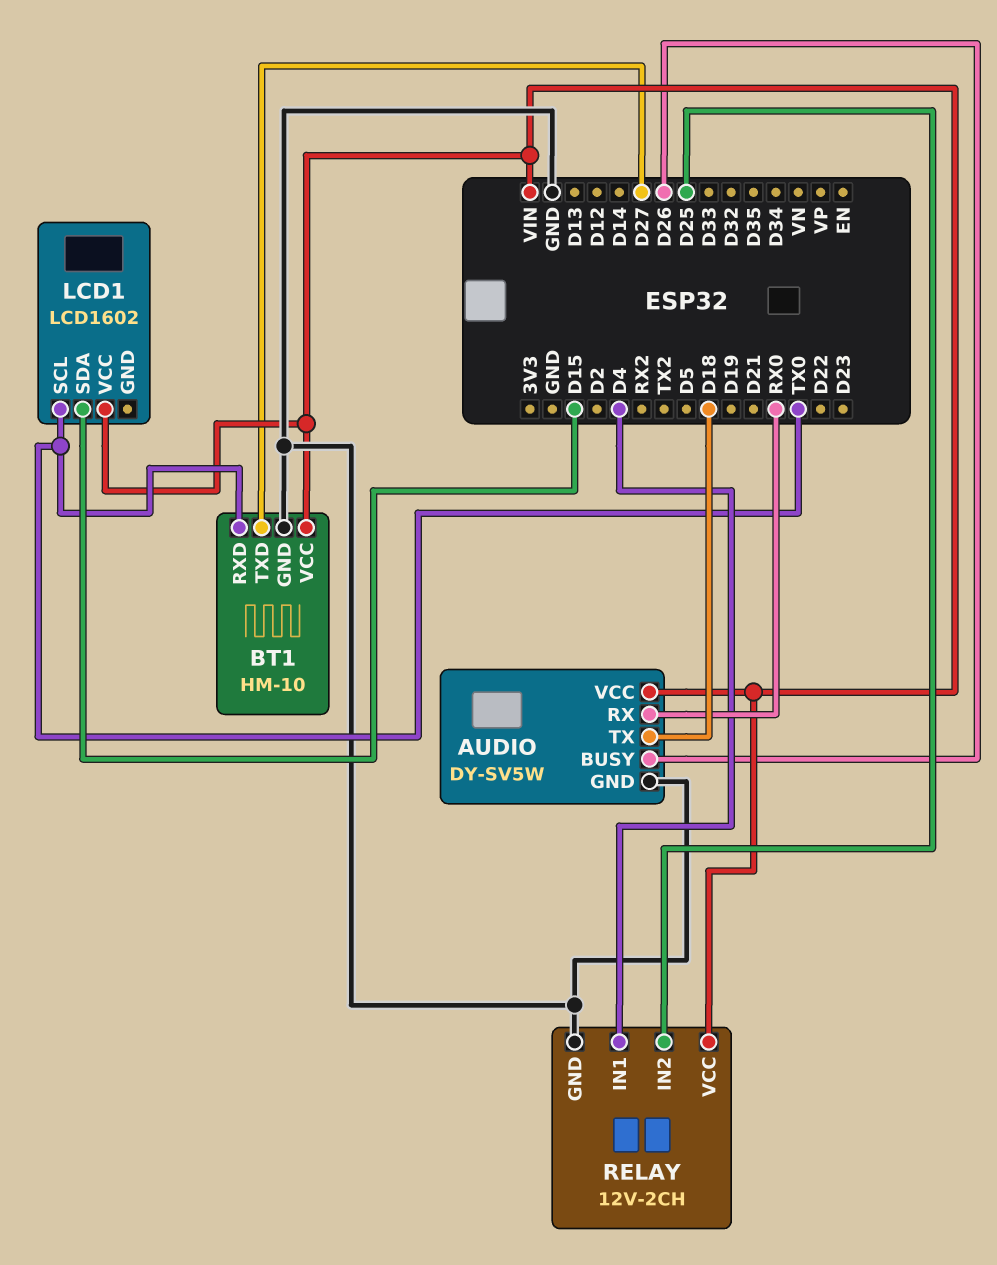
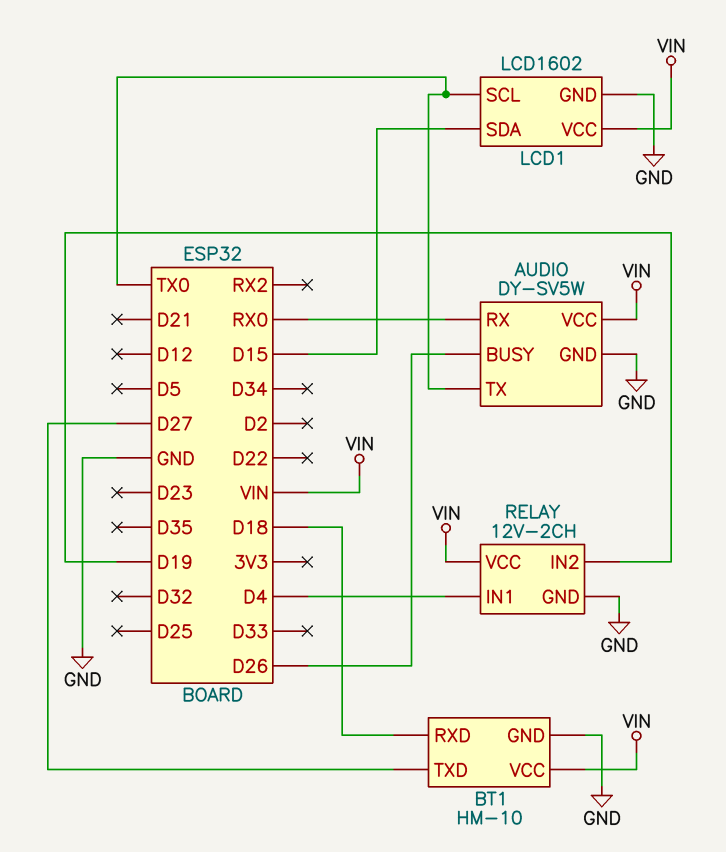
AUDIO pin TX: D18 -> TX0
BT1 pin RXD: TX0 -> D18
LCD1 pin GND: none -> GND
RELAY pin IN2: D25 -> D19

